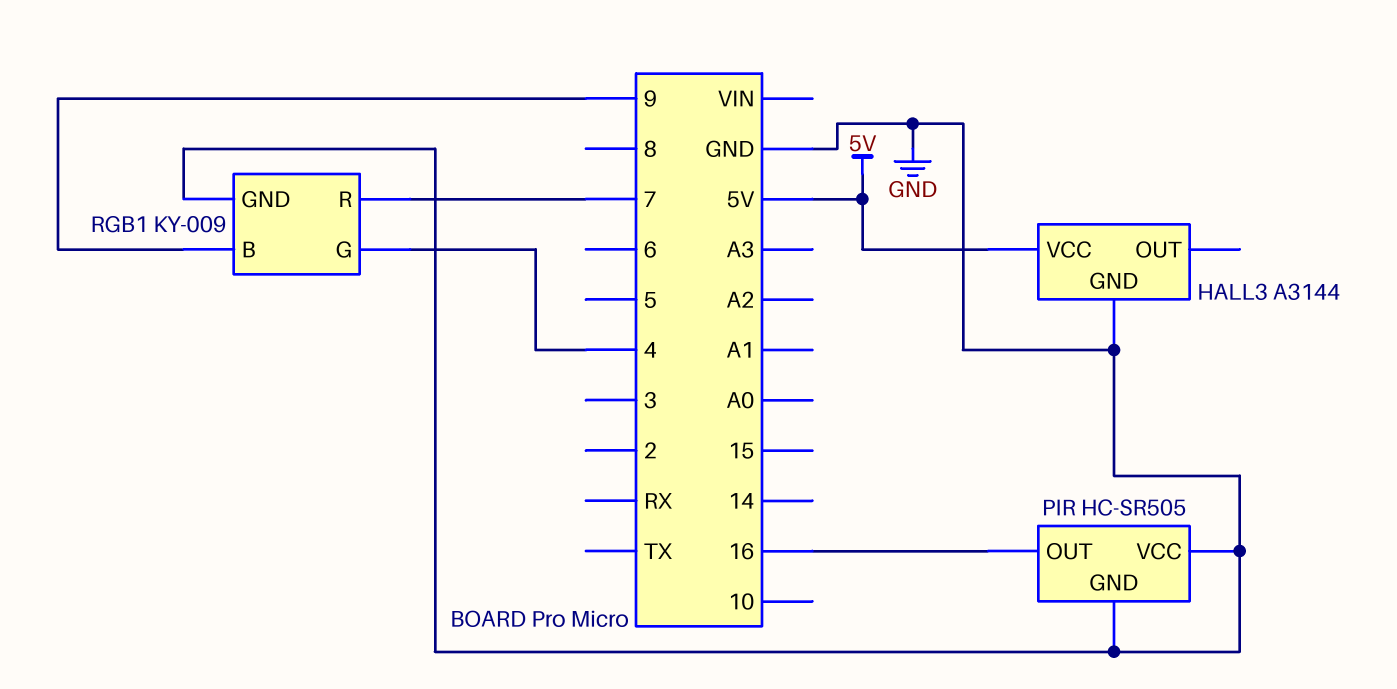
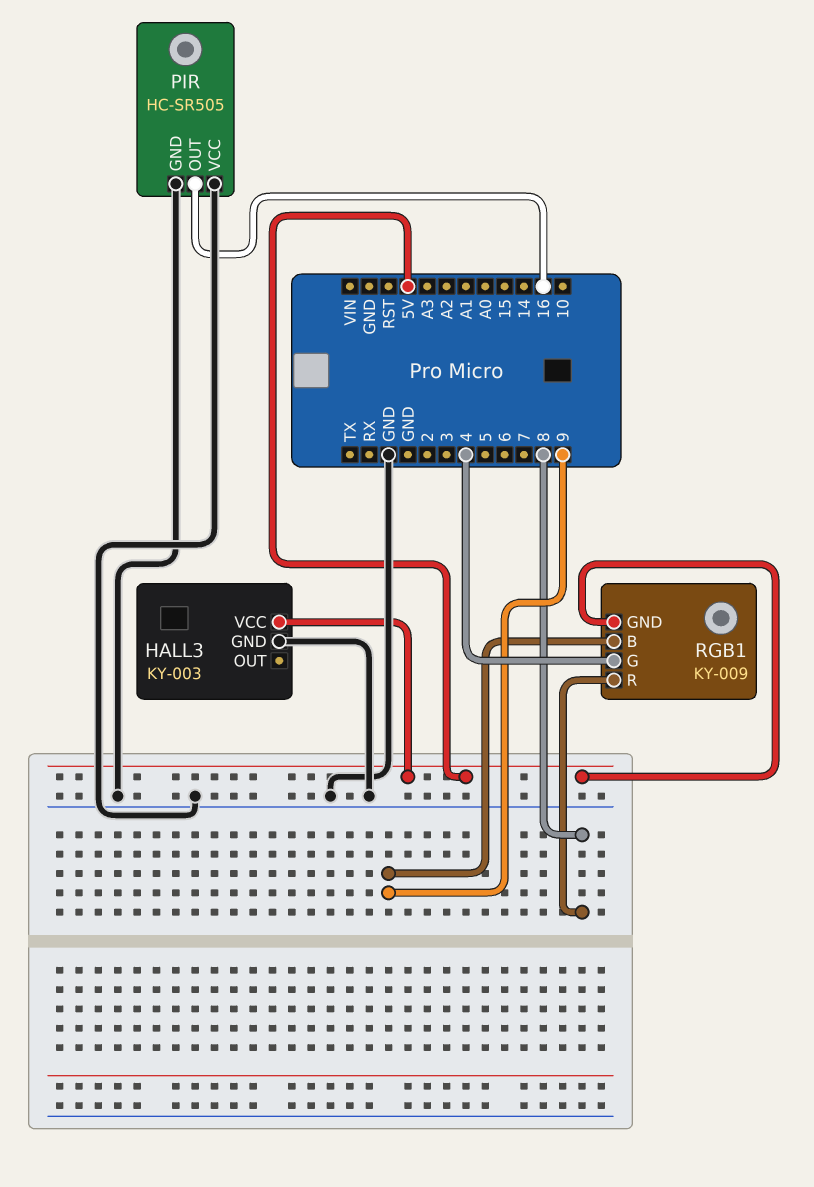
HALL3: A3144 -> KY-003
RGB1 pin GND: GND -> 5V
RGB1 pin R: 7 -> 8

